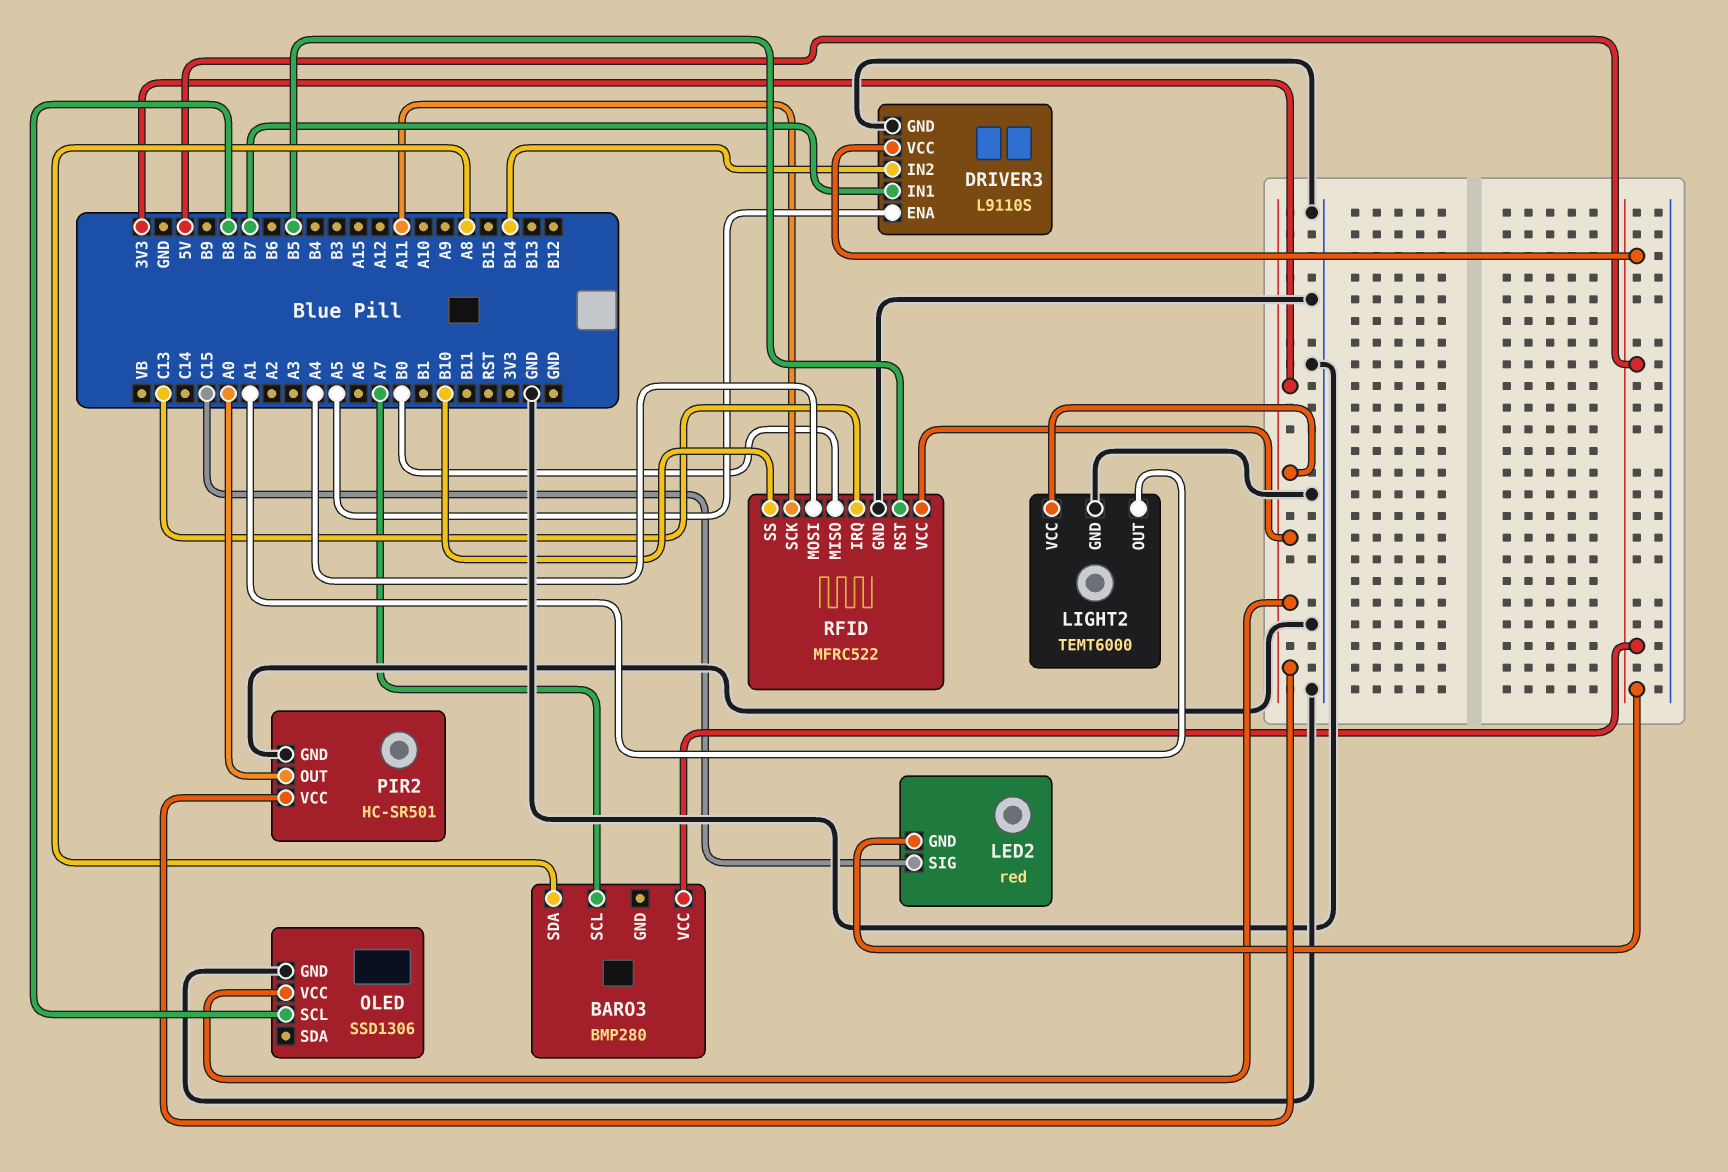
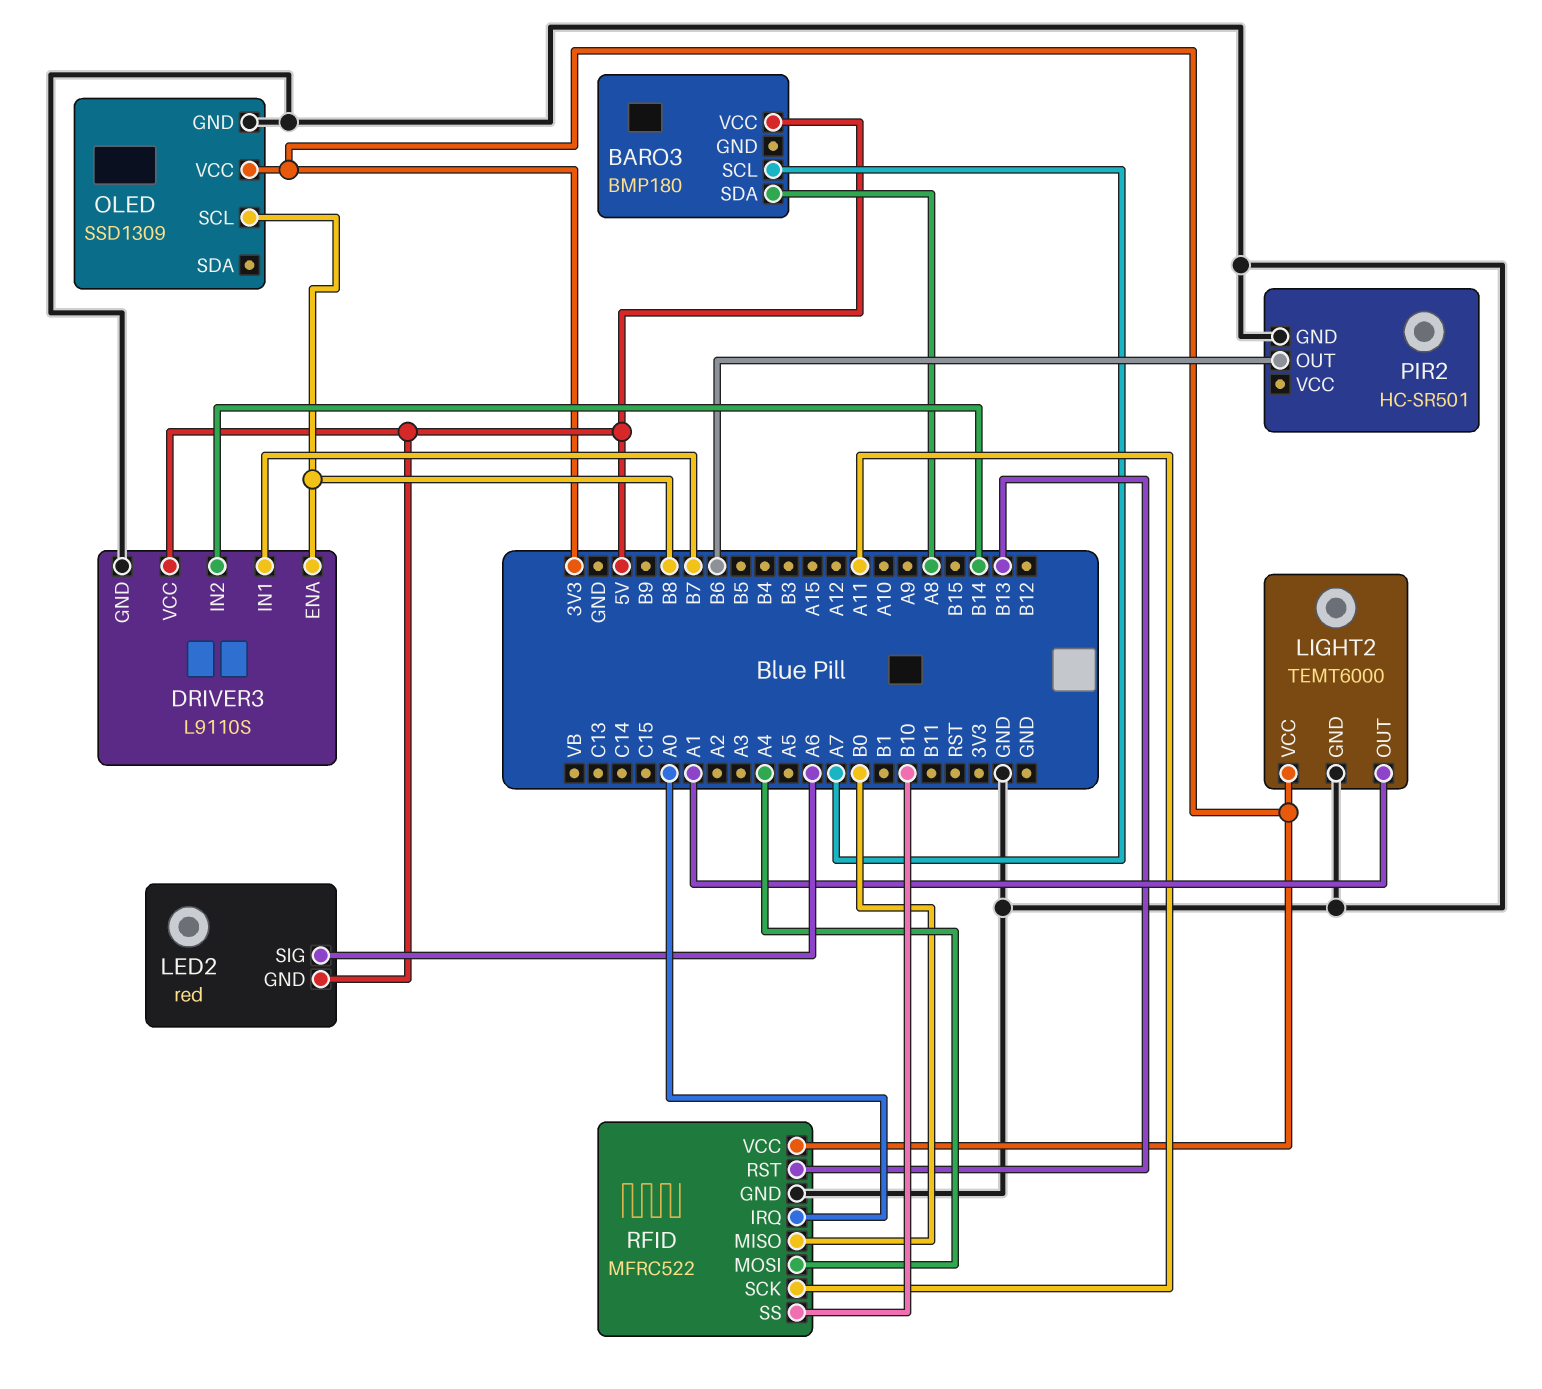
BARO3: BMP280 -> BMP180
DRIVER3 pin ENA: A5 -> B8
LED2 pin SIG: C15 -> A6
OLED: SSD1306 -> SSD1309
PIR2 pin OUT: A0 -> B6
PIR2 pin VCC: 3V3 -> none
RFID pin IRQ: C13 -> A0
RFID pin RST: B5 -> B13

